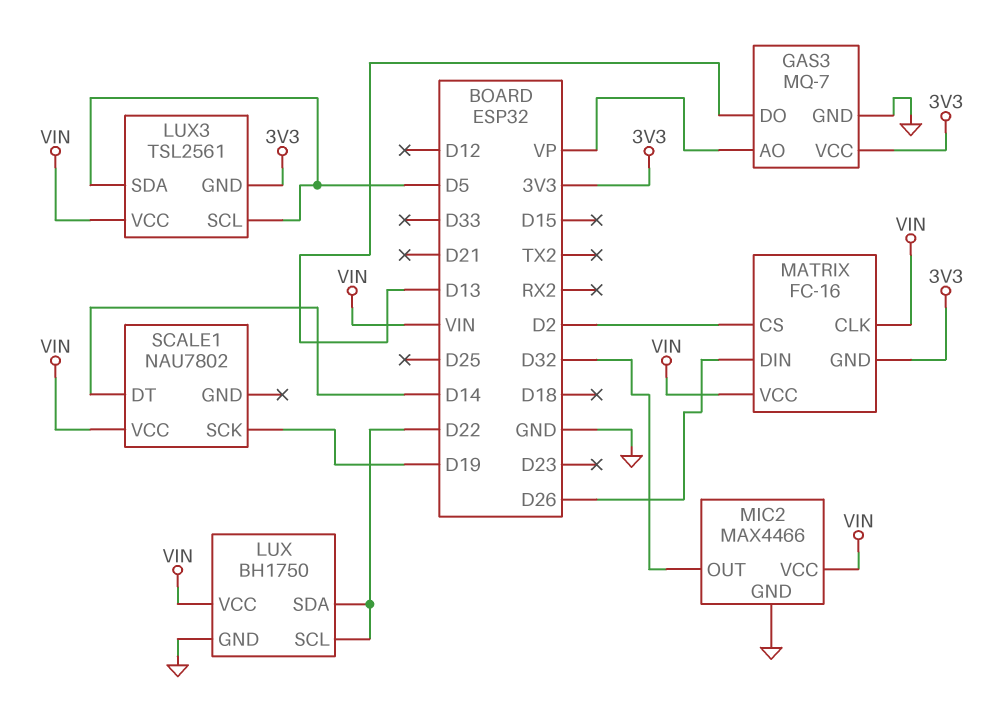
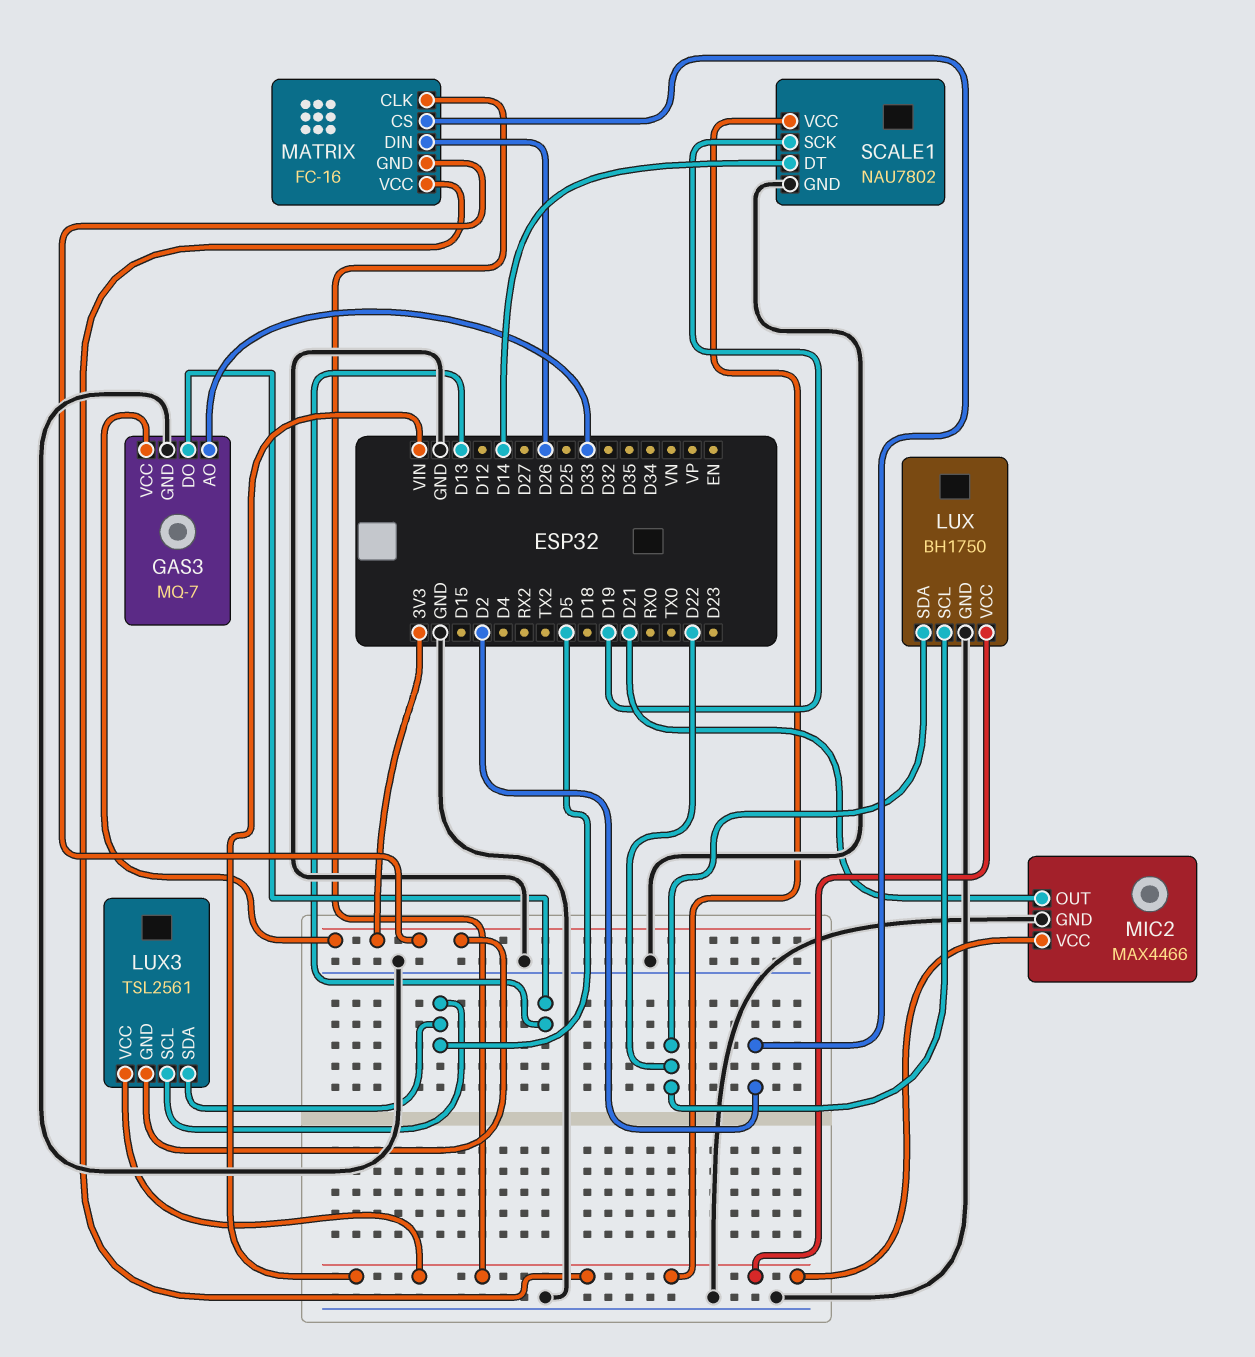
GAS3 pin AO: VP -> D33
MIC2 pin OUT: D32 -> D21
SCALE1 pin GND: none -> GND

